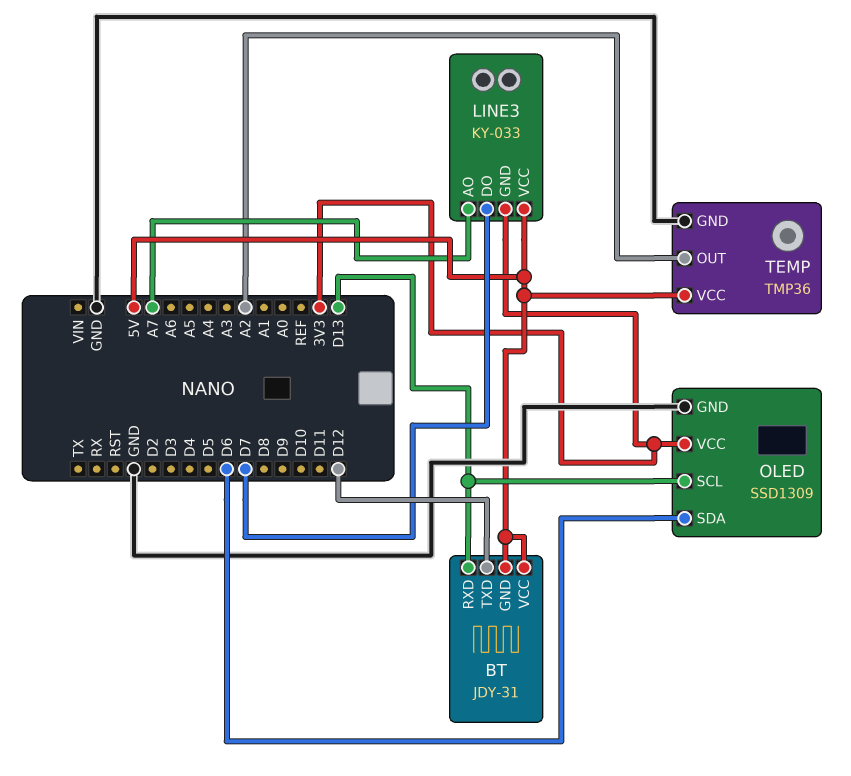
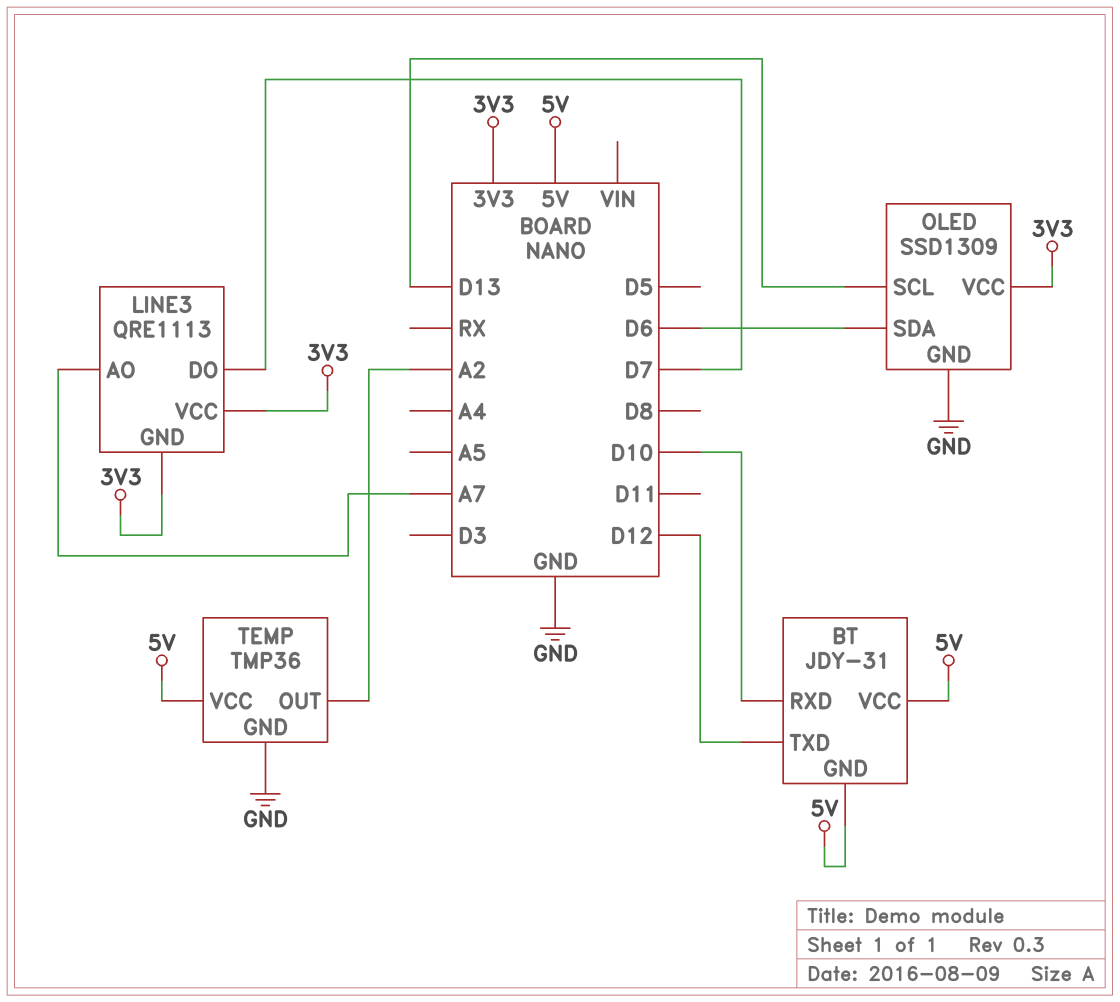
BT pin RXD: D13 -> D10
LINE3: KY-033 -> QRE1113
LINE3 pin VCC: 5V -> 3V3

